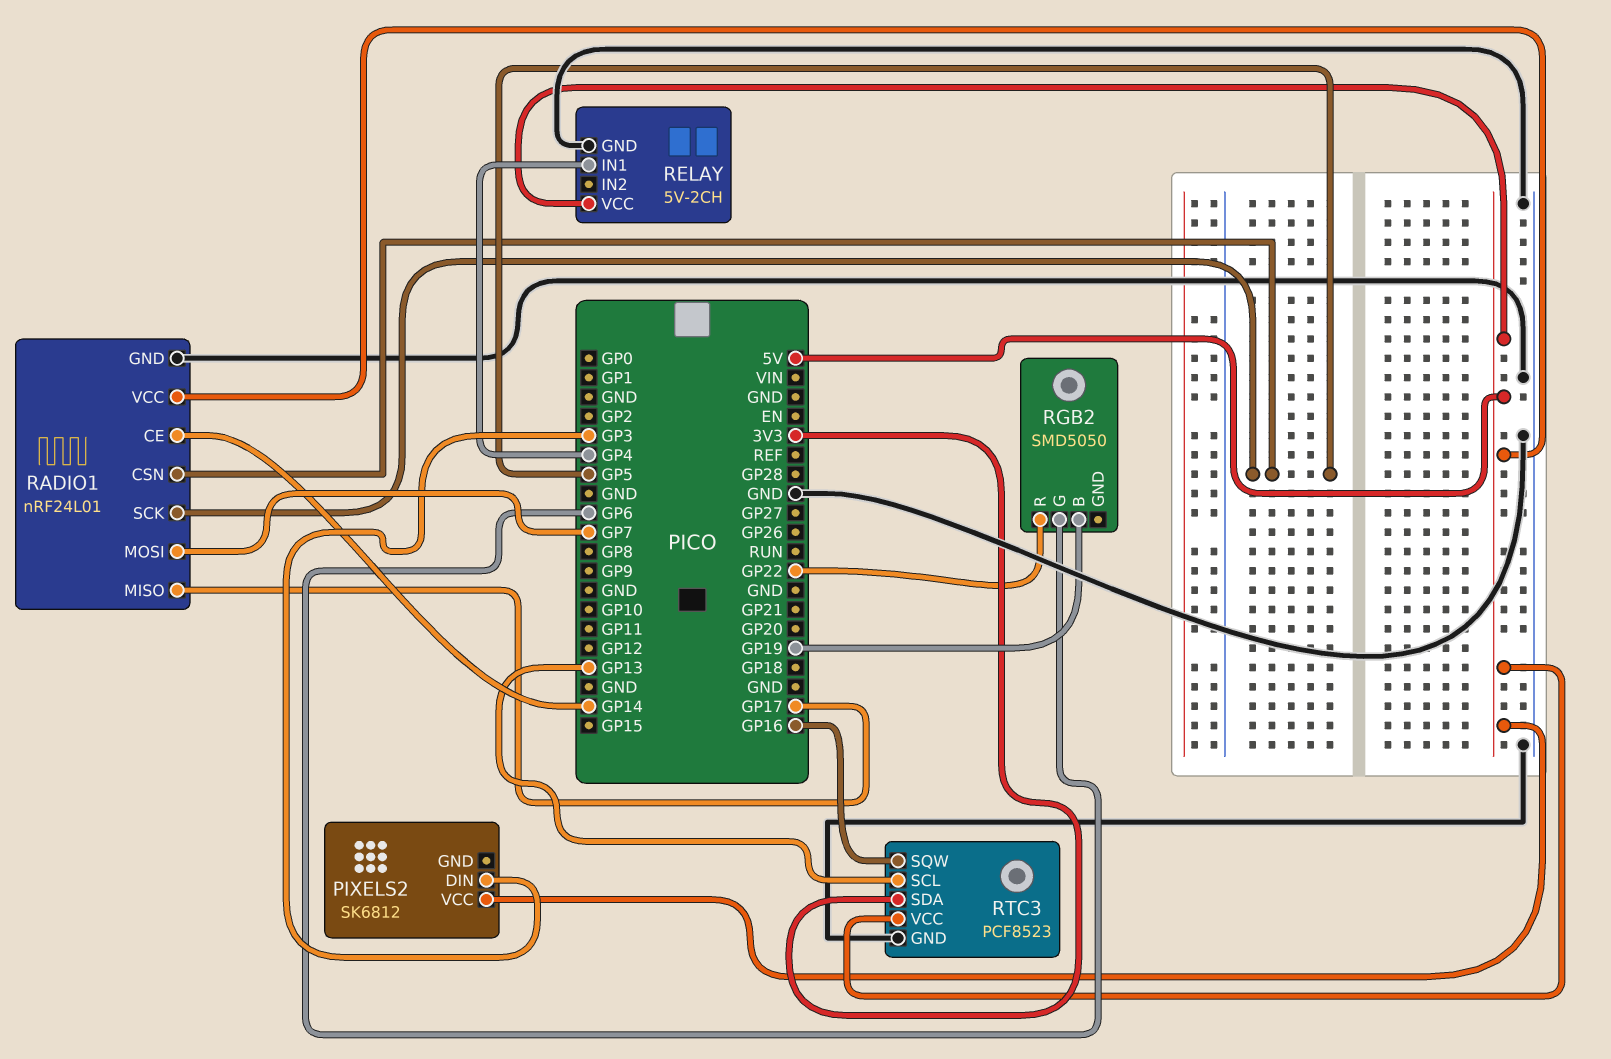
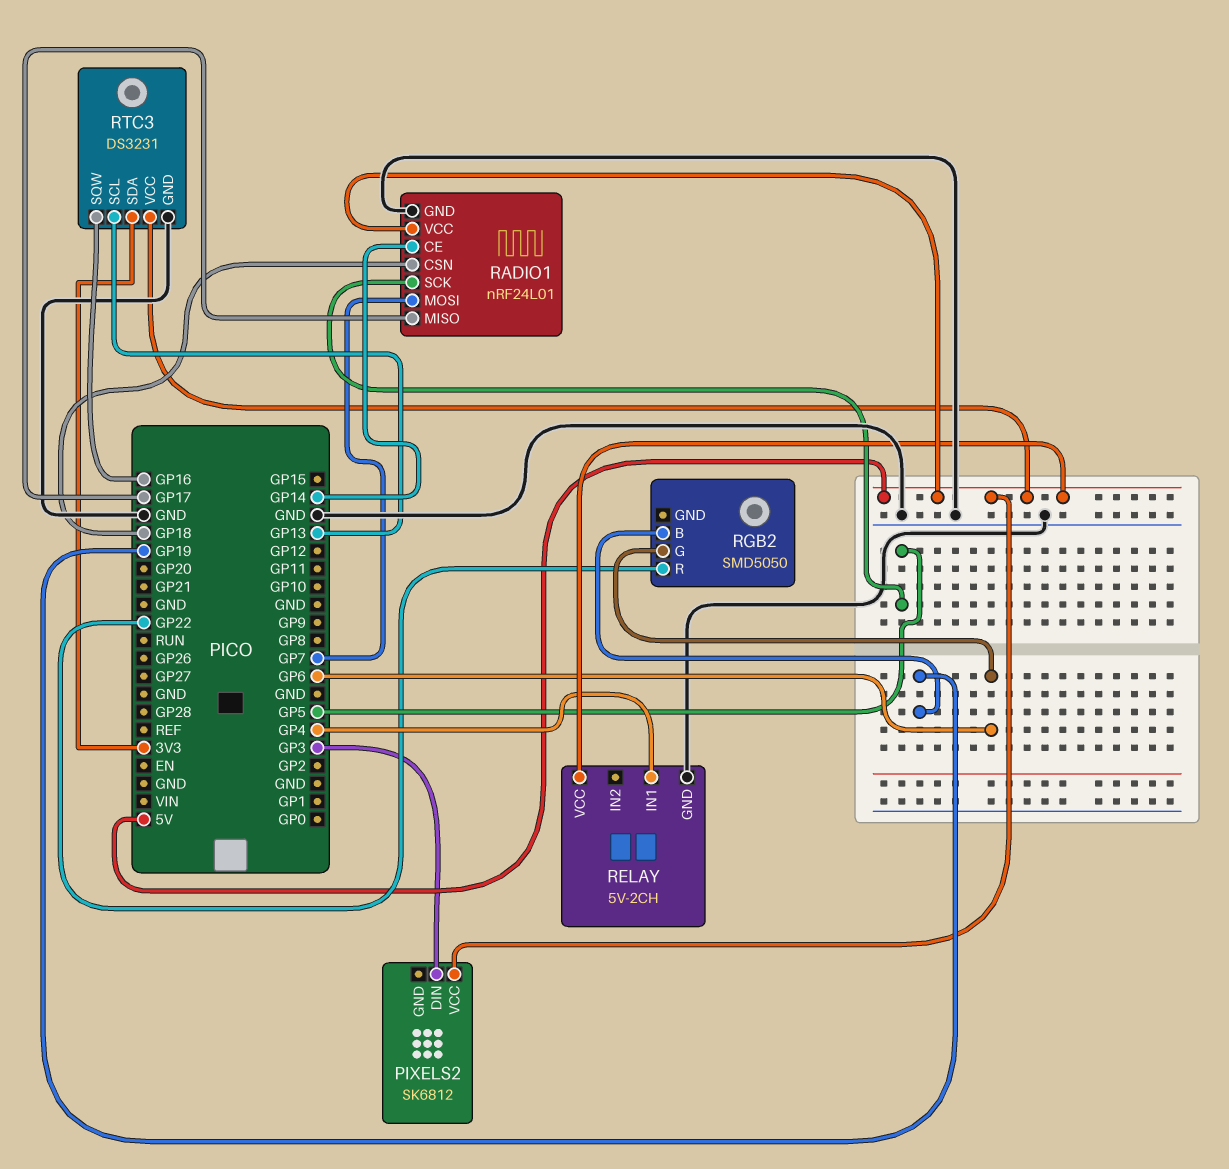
RADIO1 pin CSN: GP5 -> GP18
RTC3: PCF8523 -> DS3231

